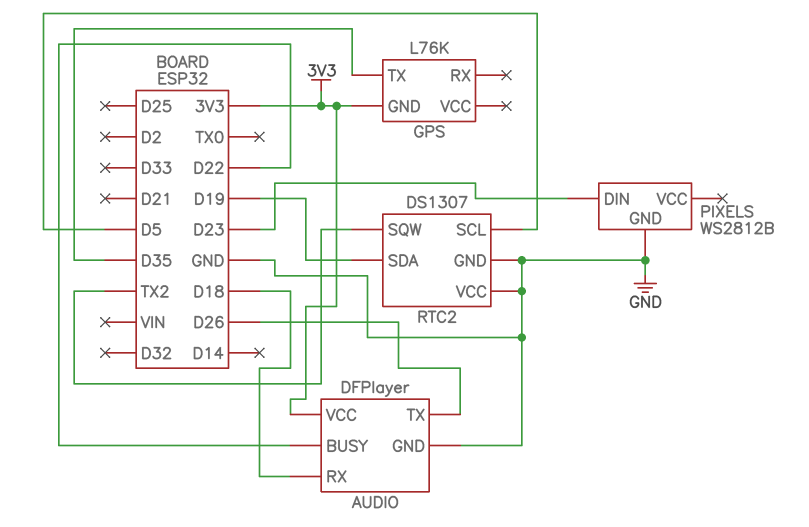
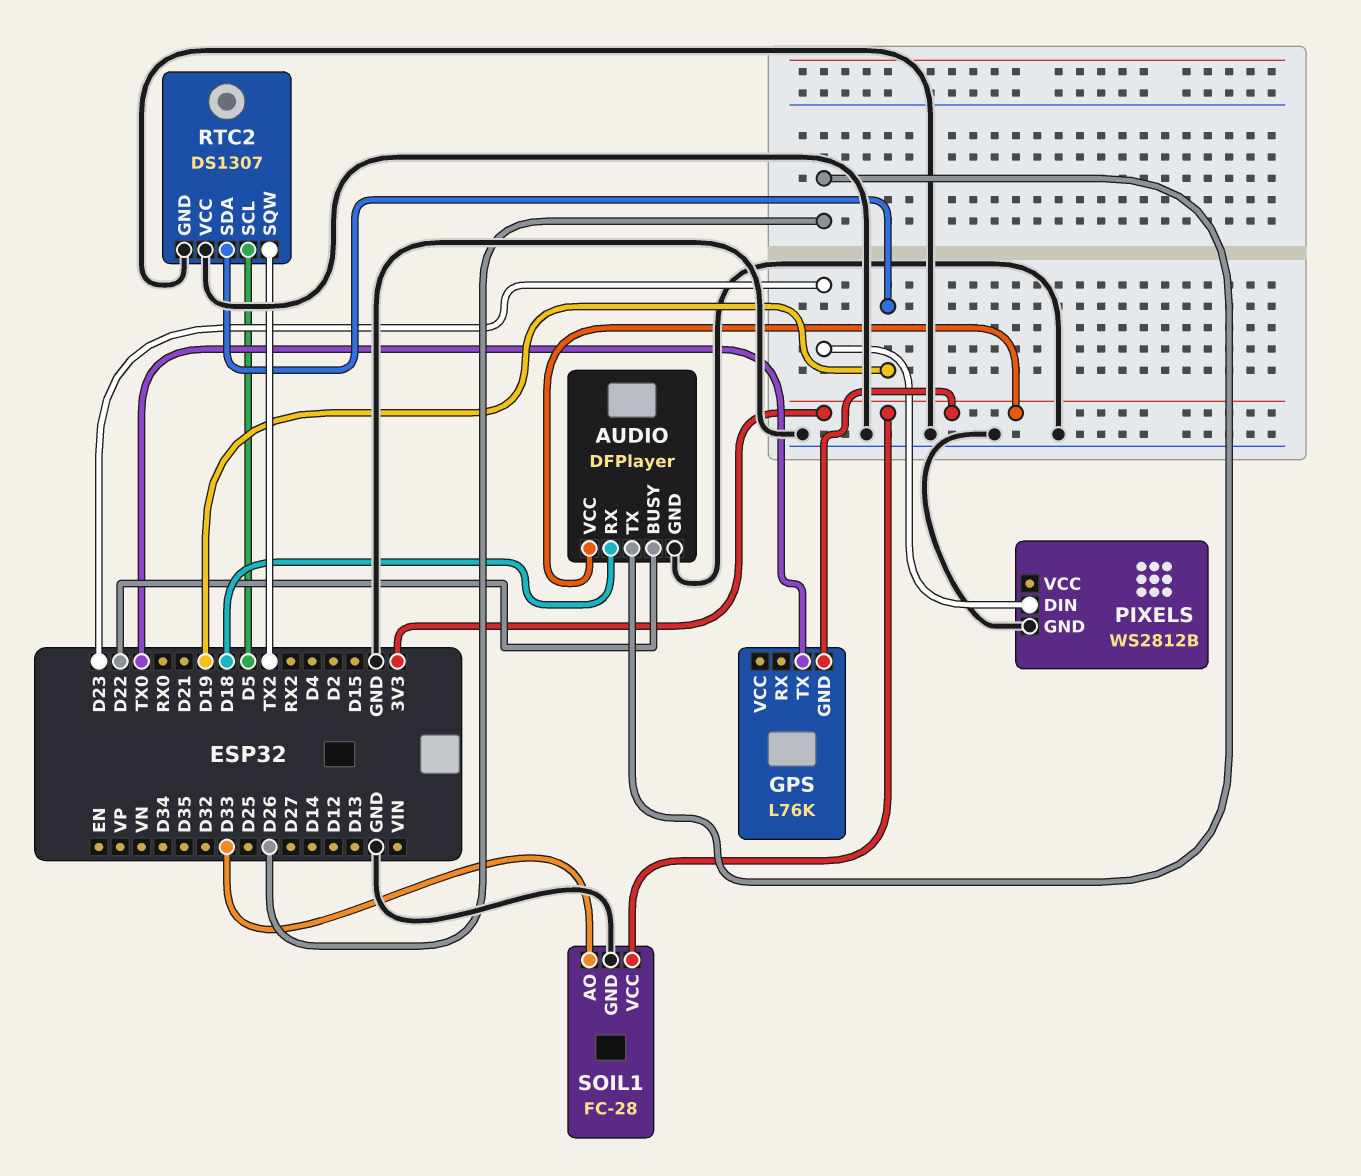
GPS pin TX: D35 -> TX0
SOIL1: none -> FC-28
SOIL1 pin AO: none -> D33
SOIL1 pin GND: none -> GND
SOIL1 pin VCC: none -> 3V3

